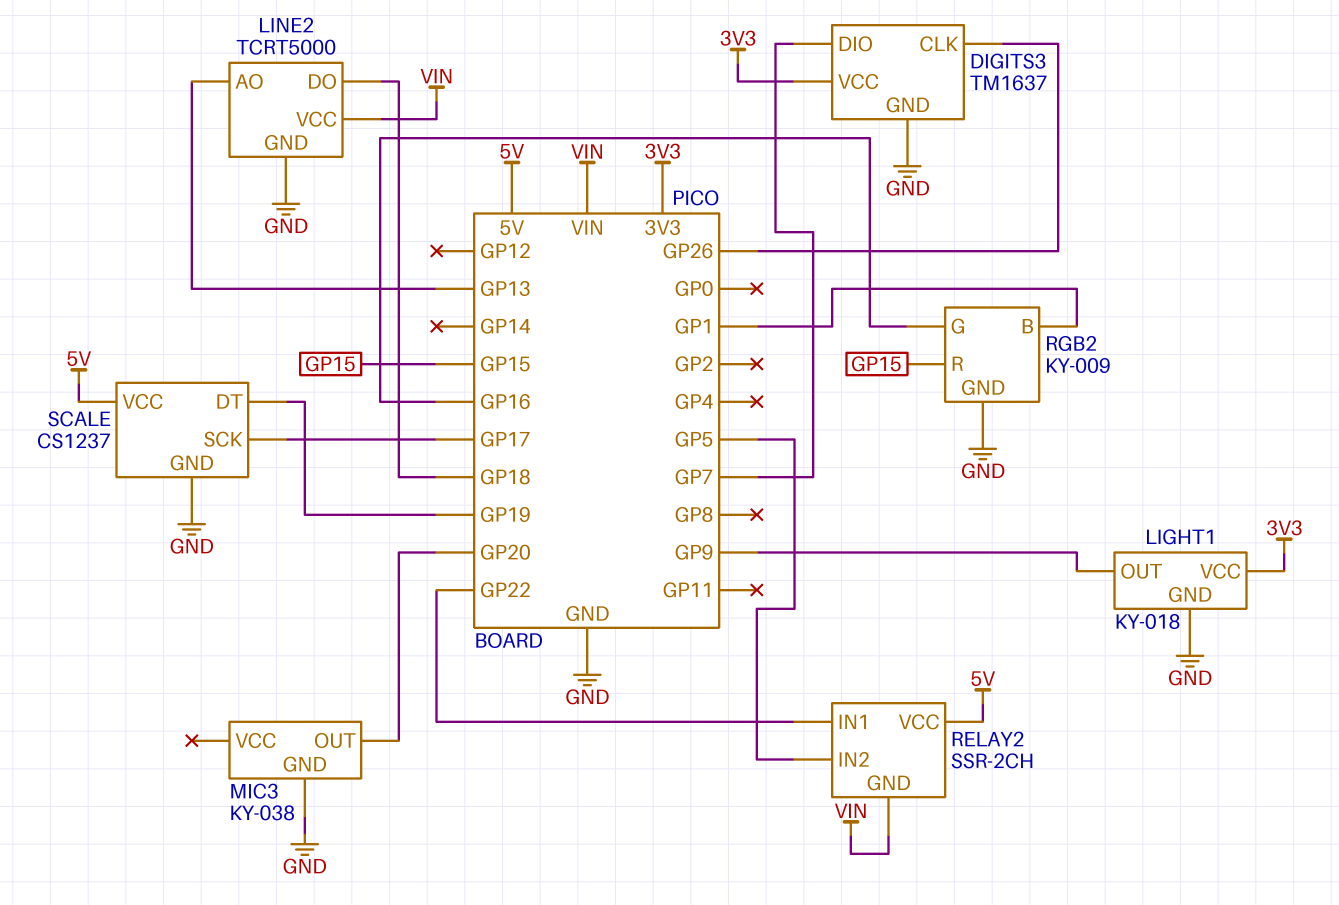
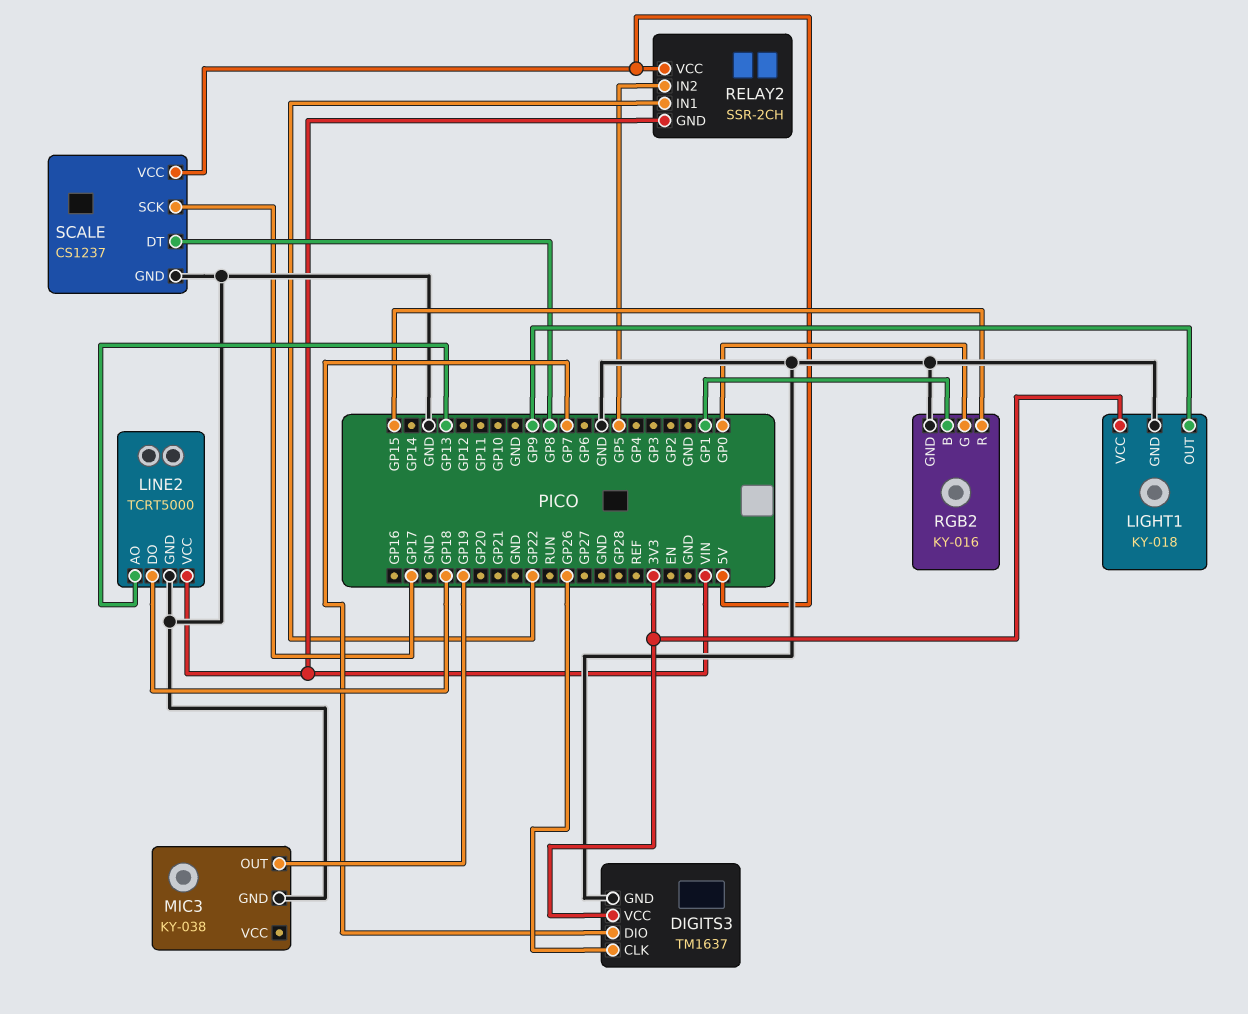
MIC3 pin OUT: GP20 -> GP19
RGB2: KY-009 -> KY-016
RGB2 pin G: GP16 -> GP0
SCALE pin DT: GP19 -> GP8

